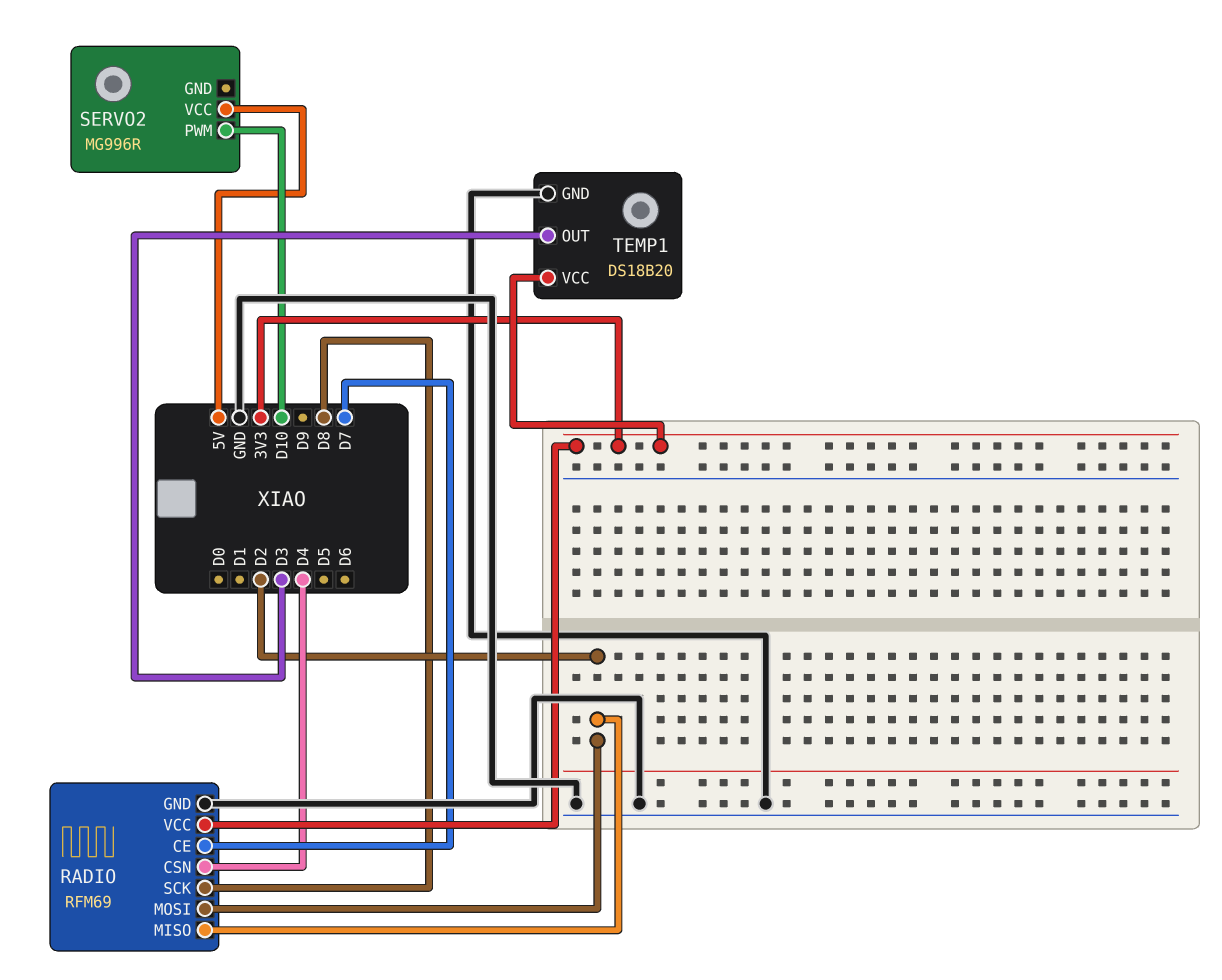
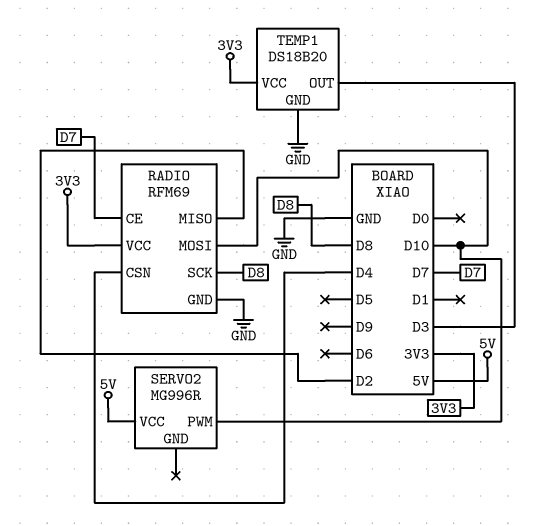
RADIO pin MOSI: D2 -> D10

